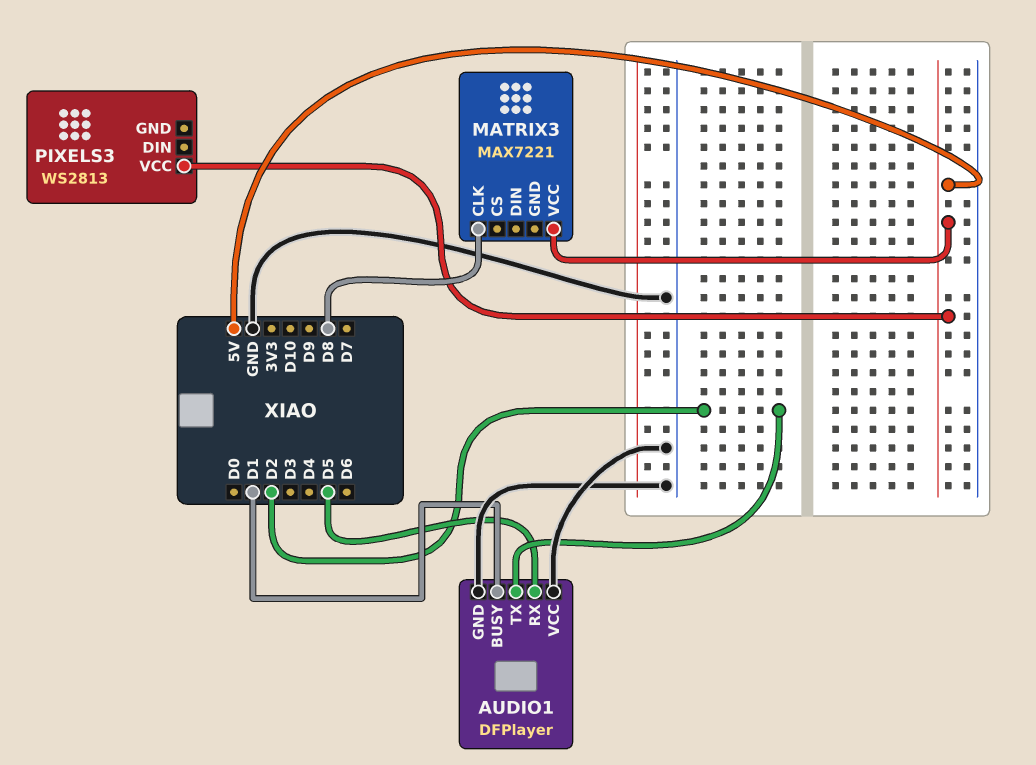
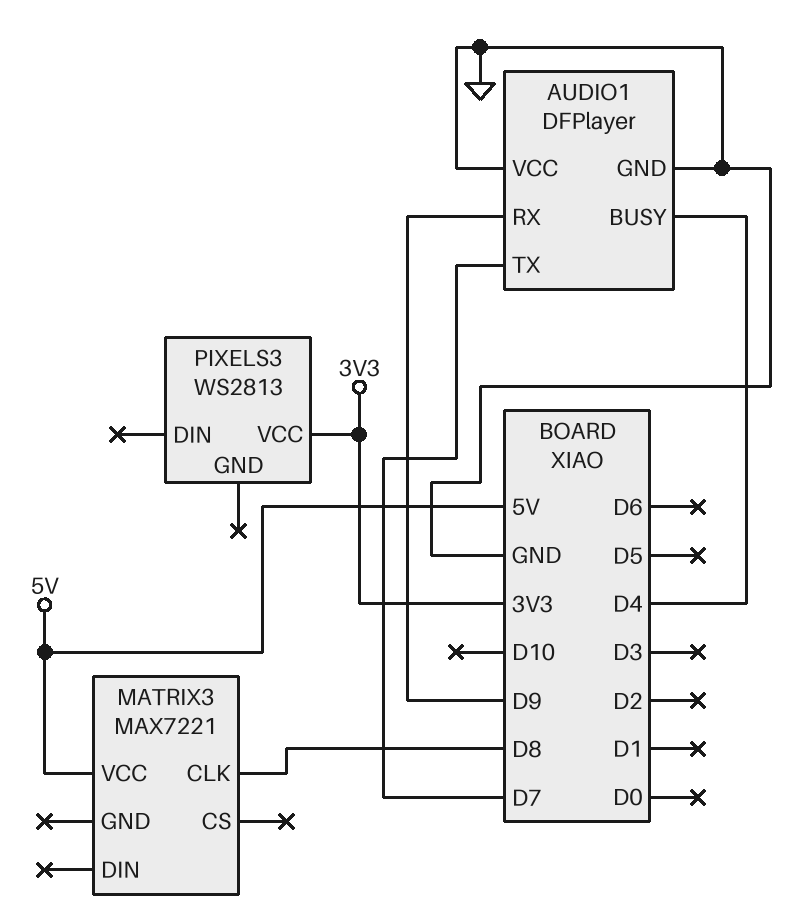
AUDIO1 pin BUSY: D1 -> D4
AUDIO1 pin RX: D5 -> D9
AUDIO1 pin TX: D2 -> D7
PIXELS3 pin VCC: 5V -> 3V3

